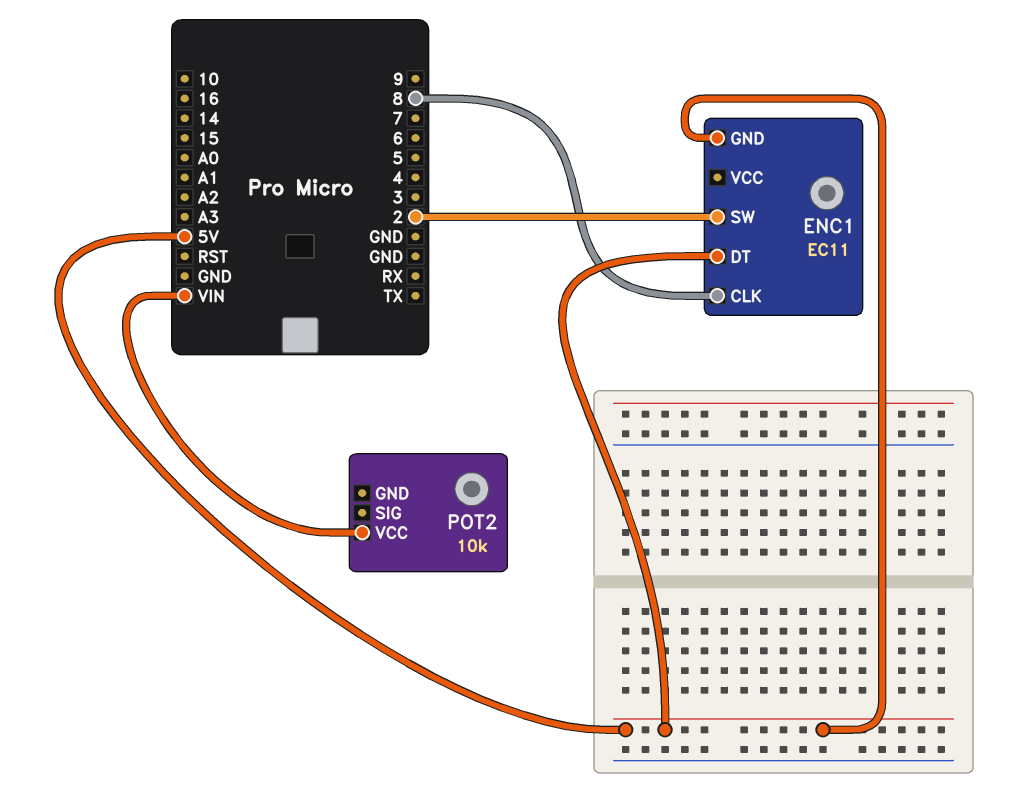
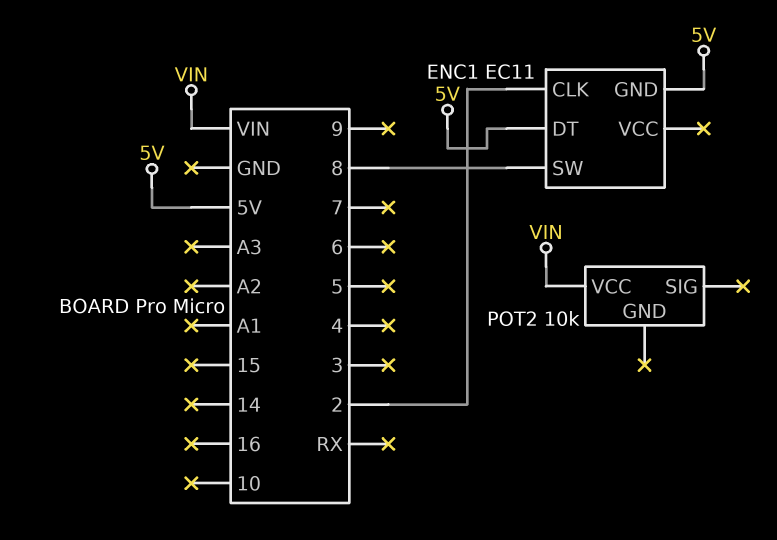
ENC1 pin CLK: 8 -> 2
ENC1 pin SW: 2 -> 8

